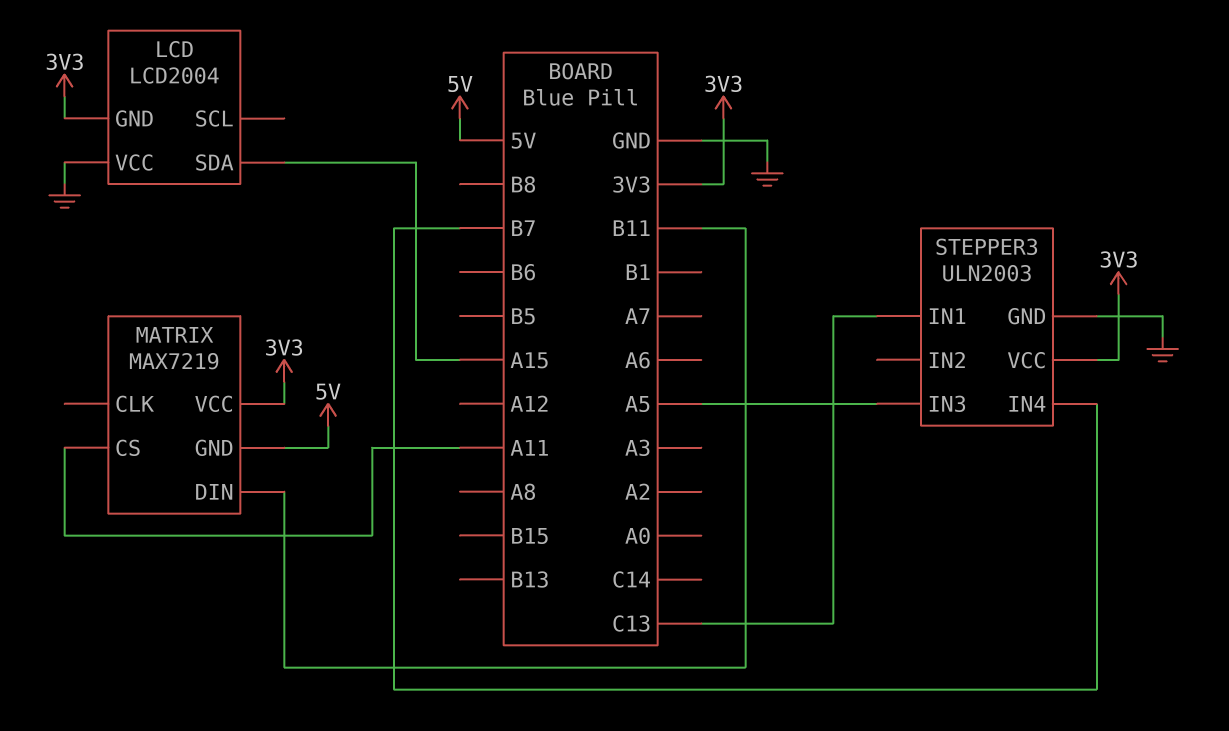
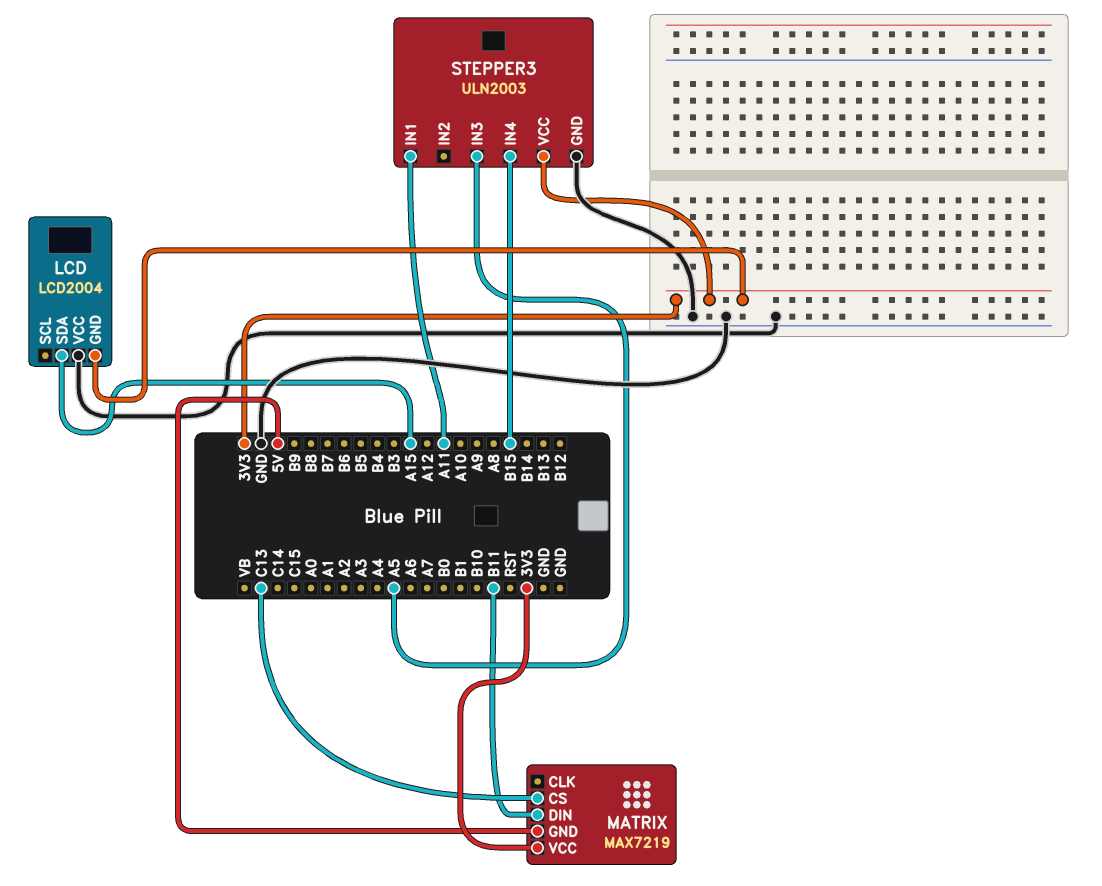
MATRIX pin CS: A11 -> C13
STEPPER3 pin IN1: C13 -> A11
STEPPER3 pin IN4: B7 -> B15

